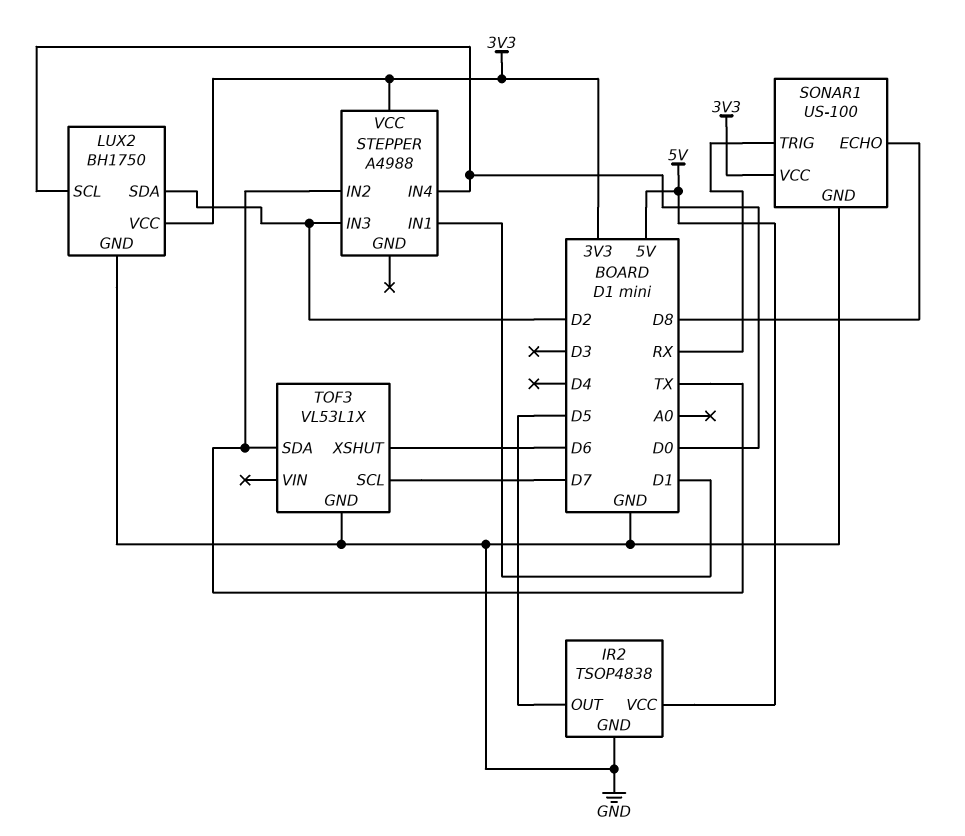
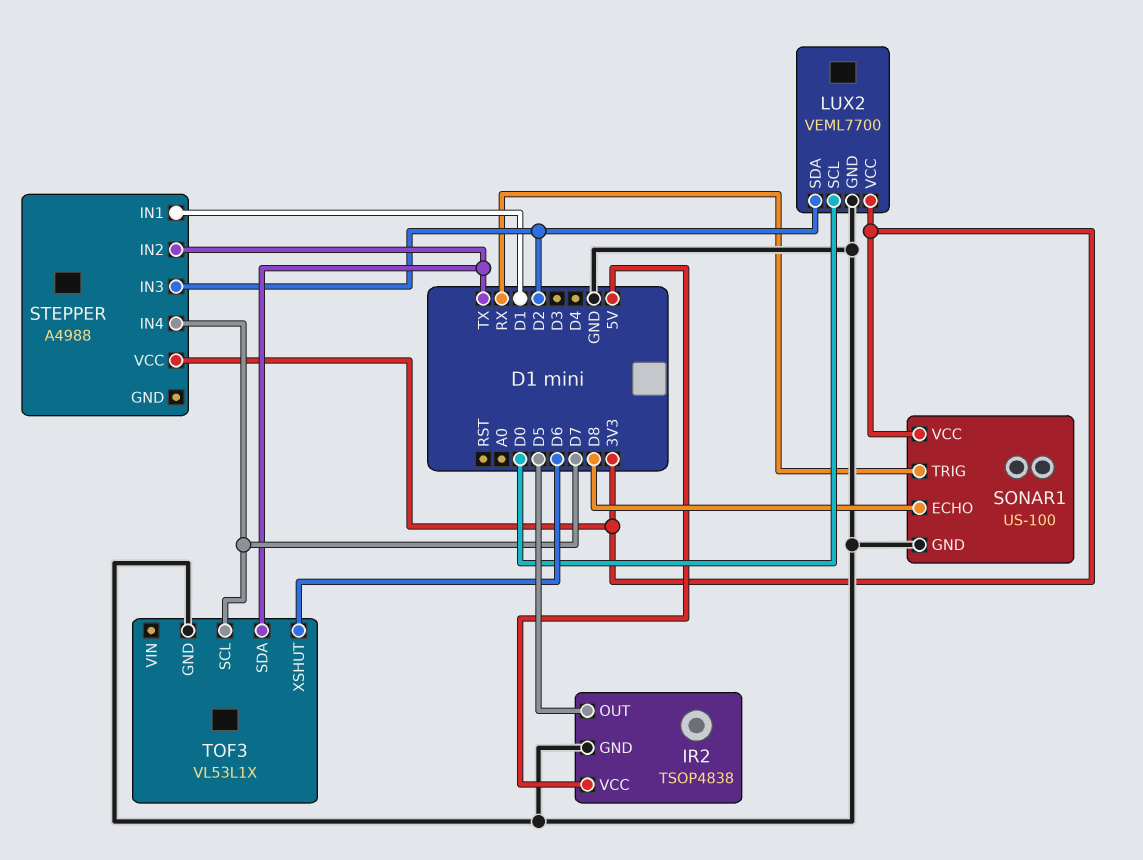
LUX2: BH1750 -> VEML7700
STEPPER pin IN4: D0 -> D7

